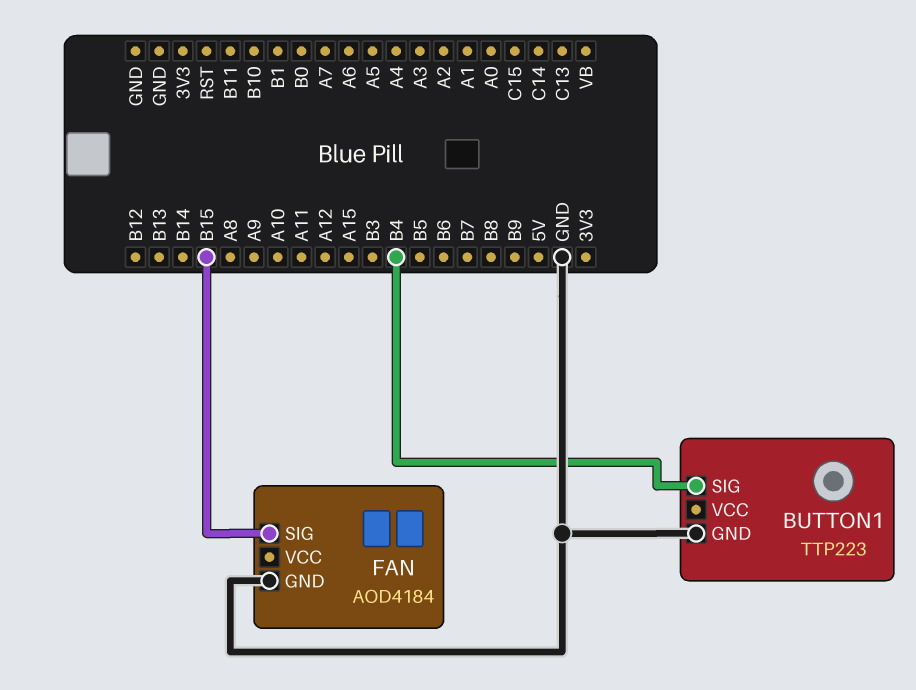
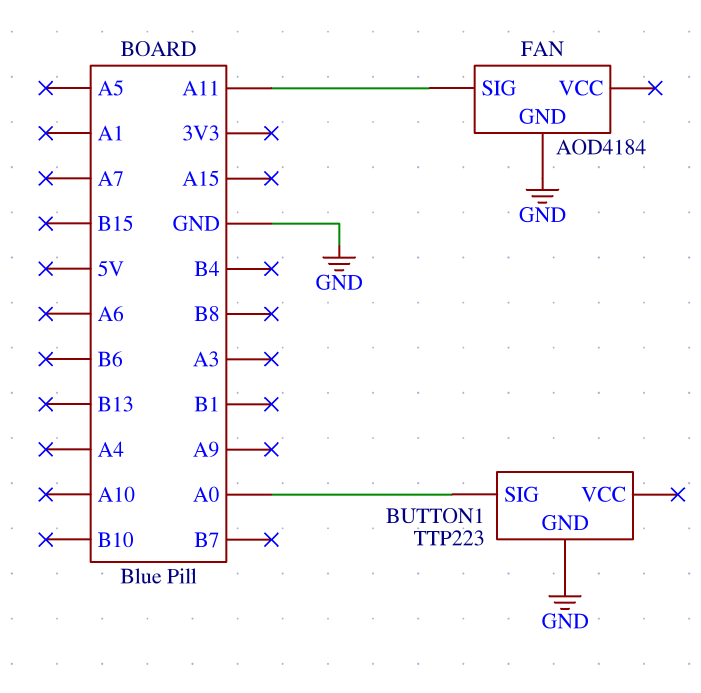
BUTTON1 pin SIG: B4 -> A0
FAN pin SIG: B15 -> A11

